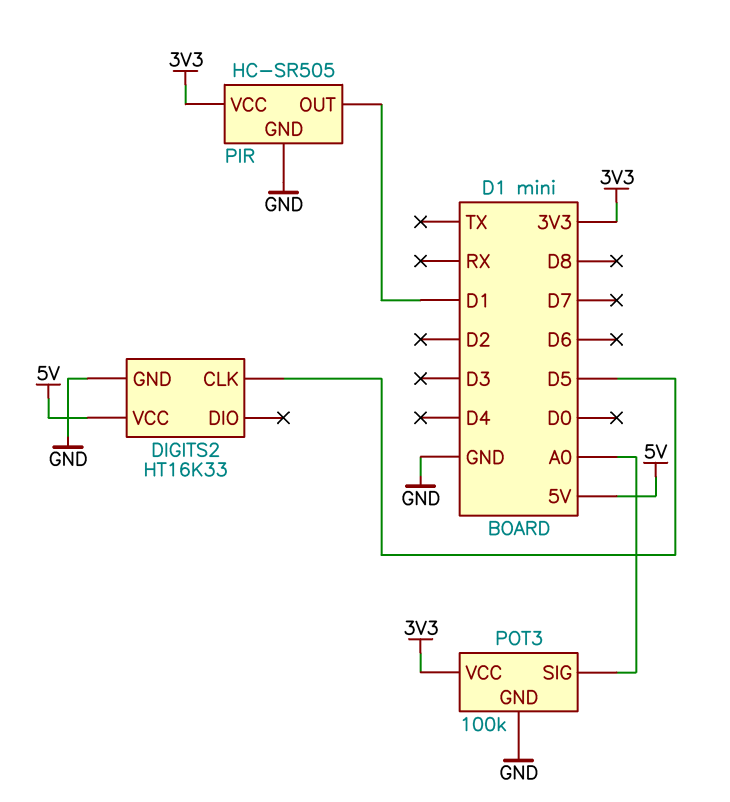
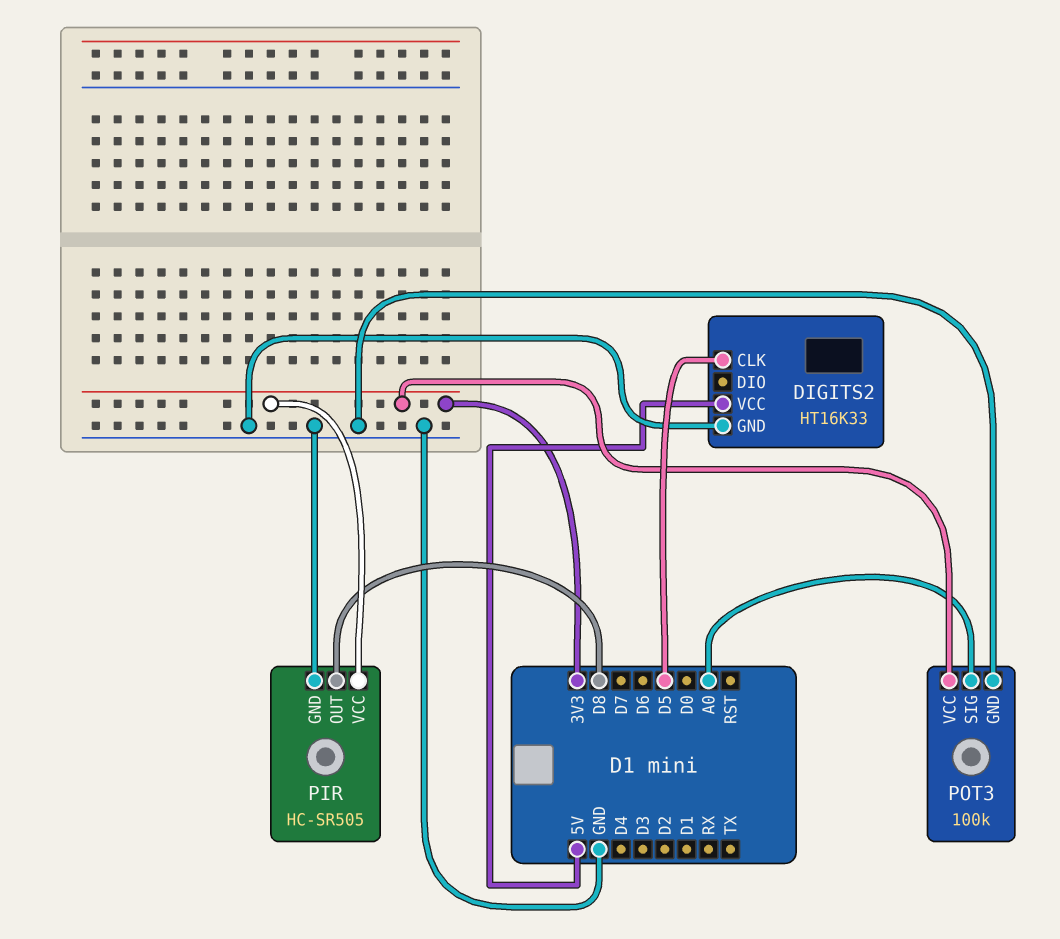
PIR pin OUT: D1 -> D8

